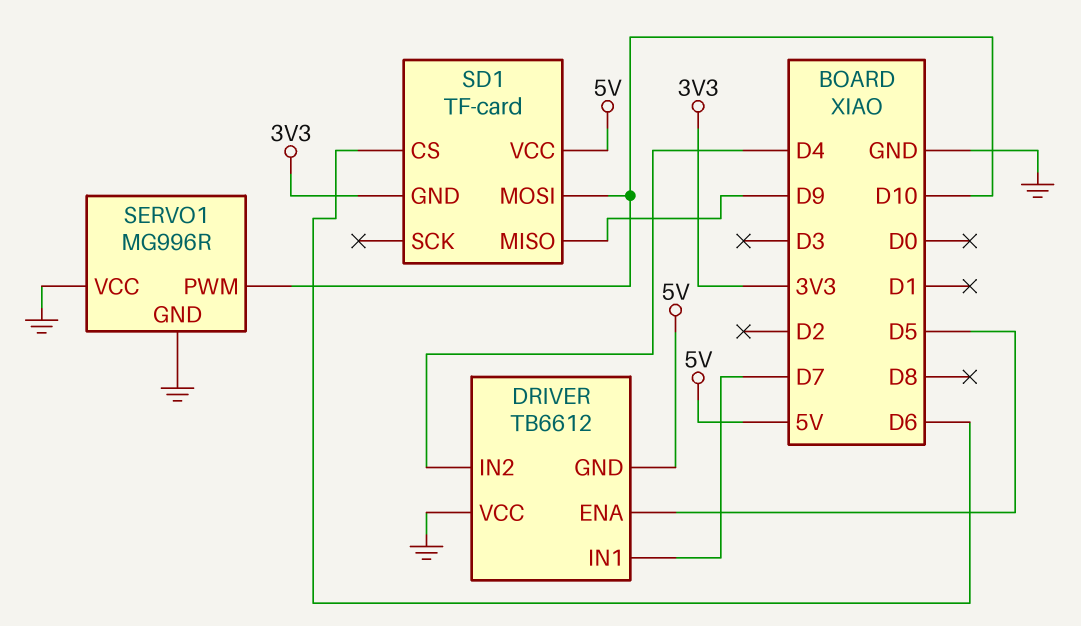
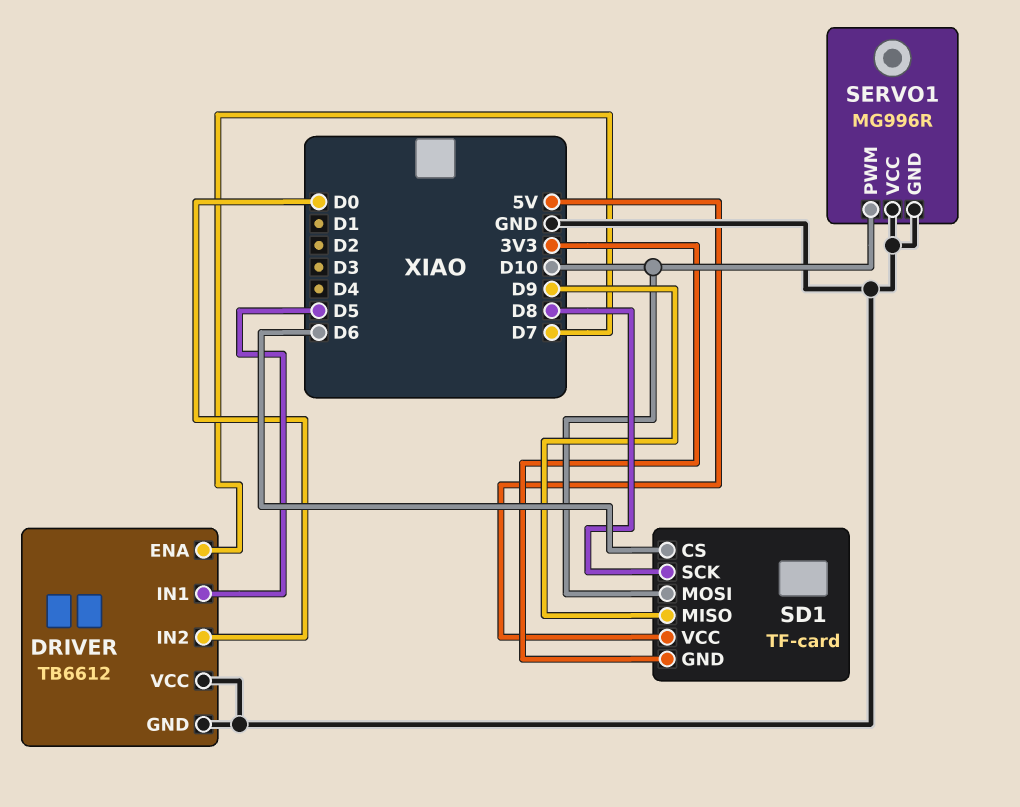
DRIVER pin ENA: D5 -> D7
DRIVER pin GND: 5V -> GND
DRIVER pin IN1: D7 -> D5
DRIVER pin IN2: D4 -> D0
SD1 pin SCK: none -> D8

